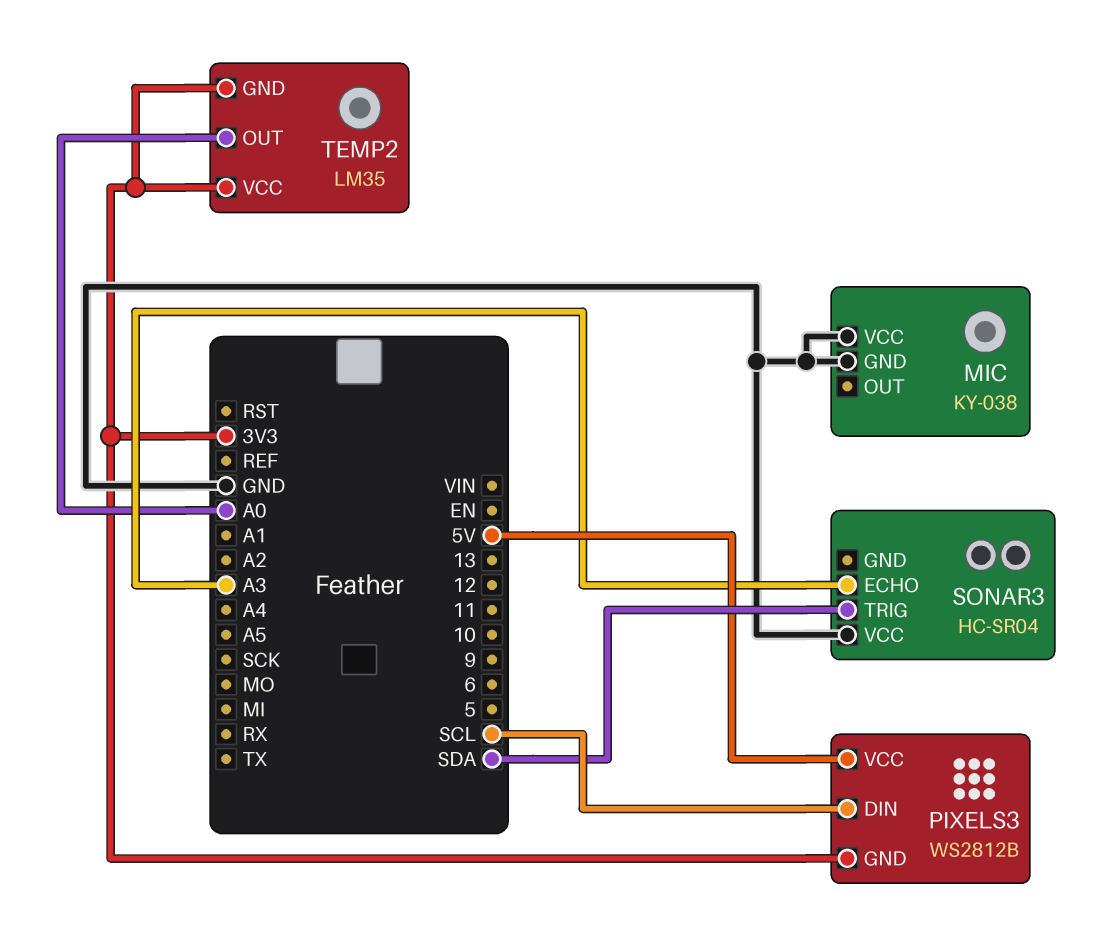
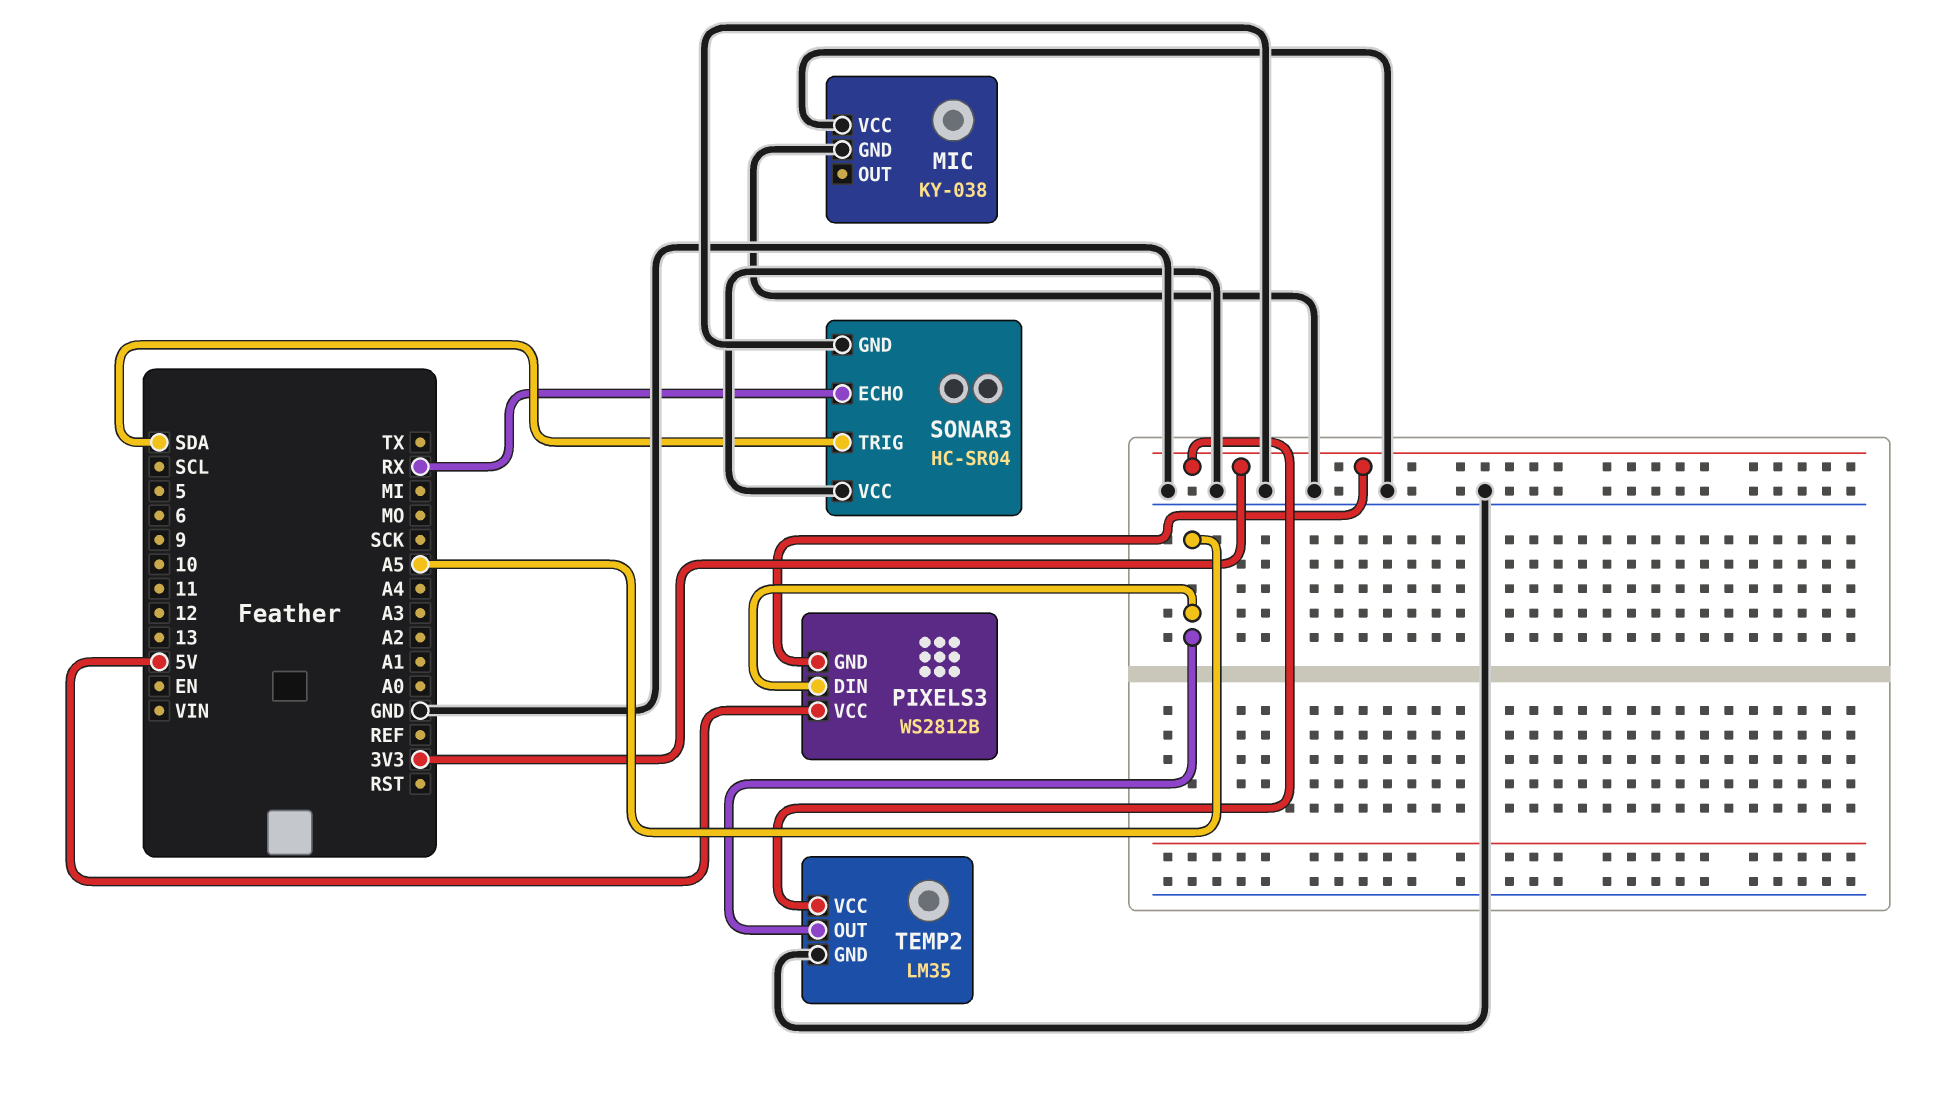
PIXELS3 pin DIN: SCL -> A5
SONAR3 pin ECHO: A3 -> RX
SONAR3 pin GND: none -> GND
TEMP2 pin GND: 3V3 -> GND
TEMP2 pin OUT: A0 -> A5

